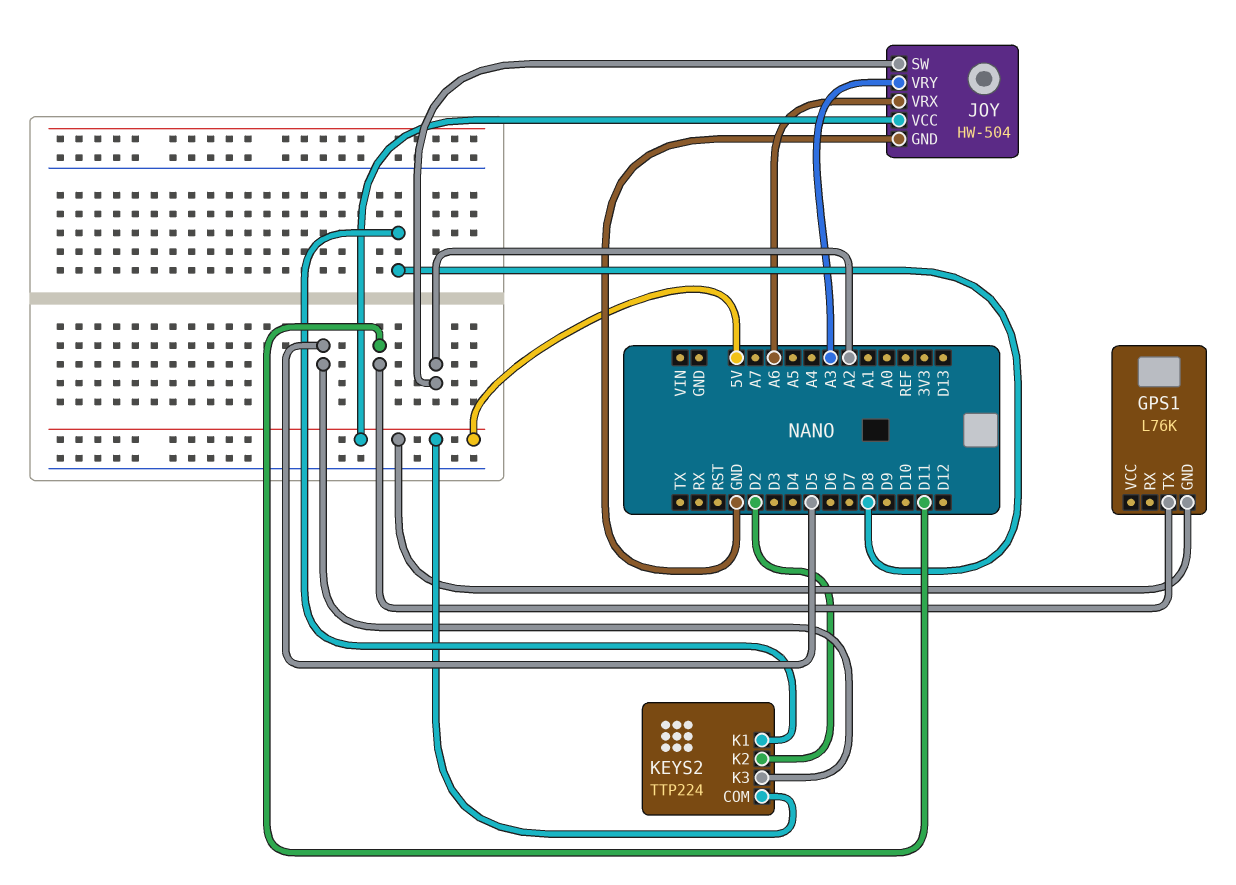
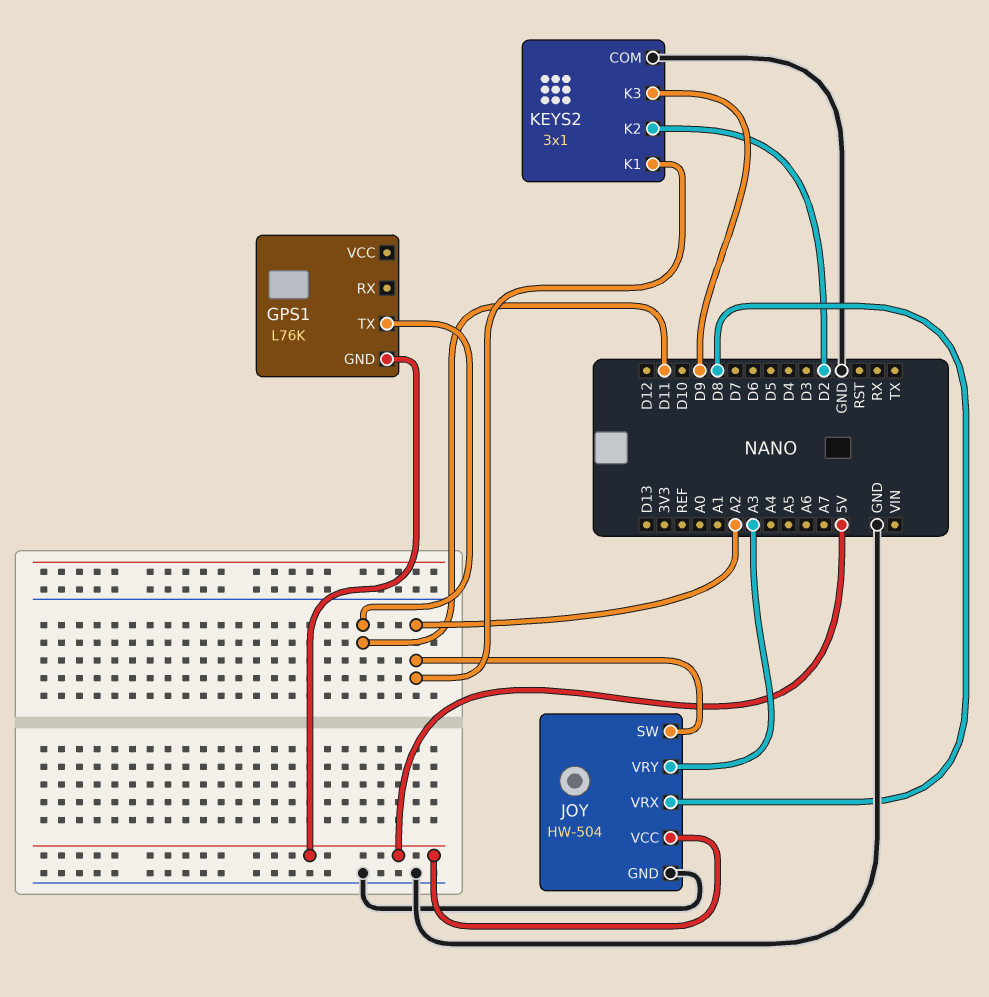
JOY pin VRX: A6 -> D8
KEYS2: TTP224 -> 3x1
KEYS2 pin COM: 5V -> GND
KEYS2 pin K1: D8 -> A2
KEYS2 pin K3: D5 -> D9

